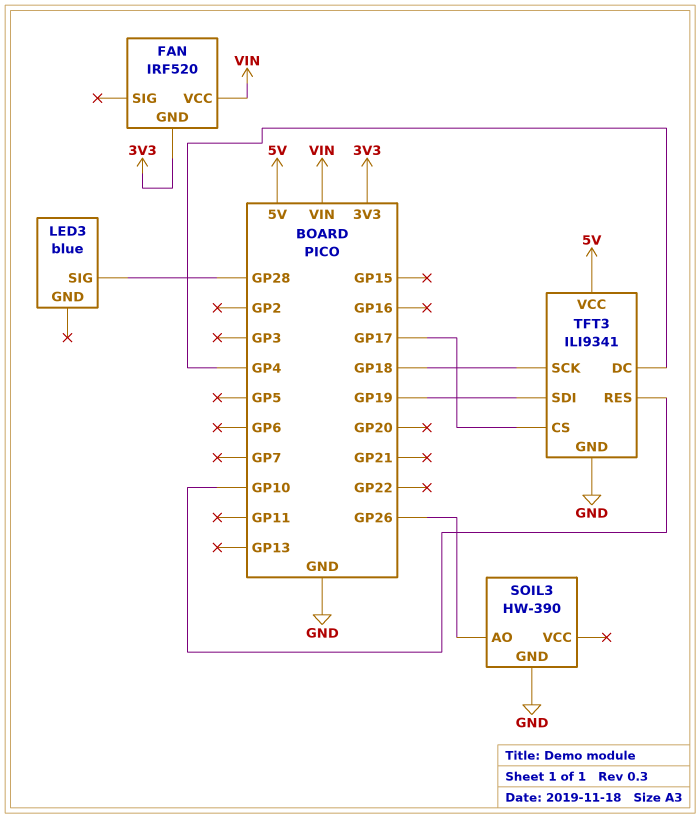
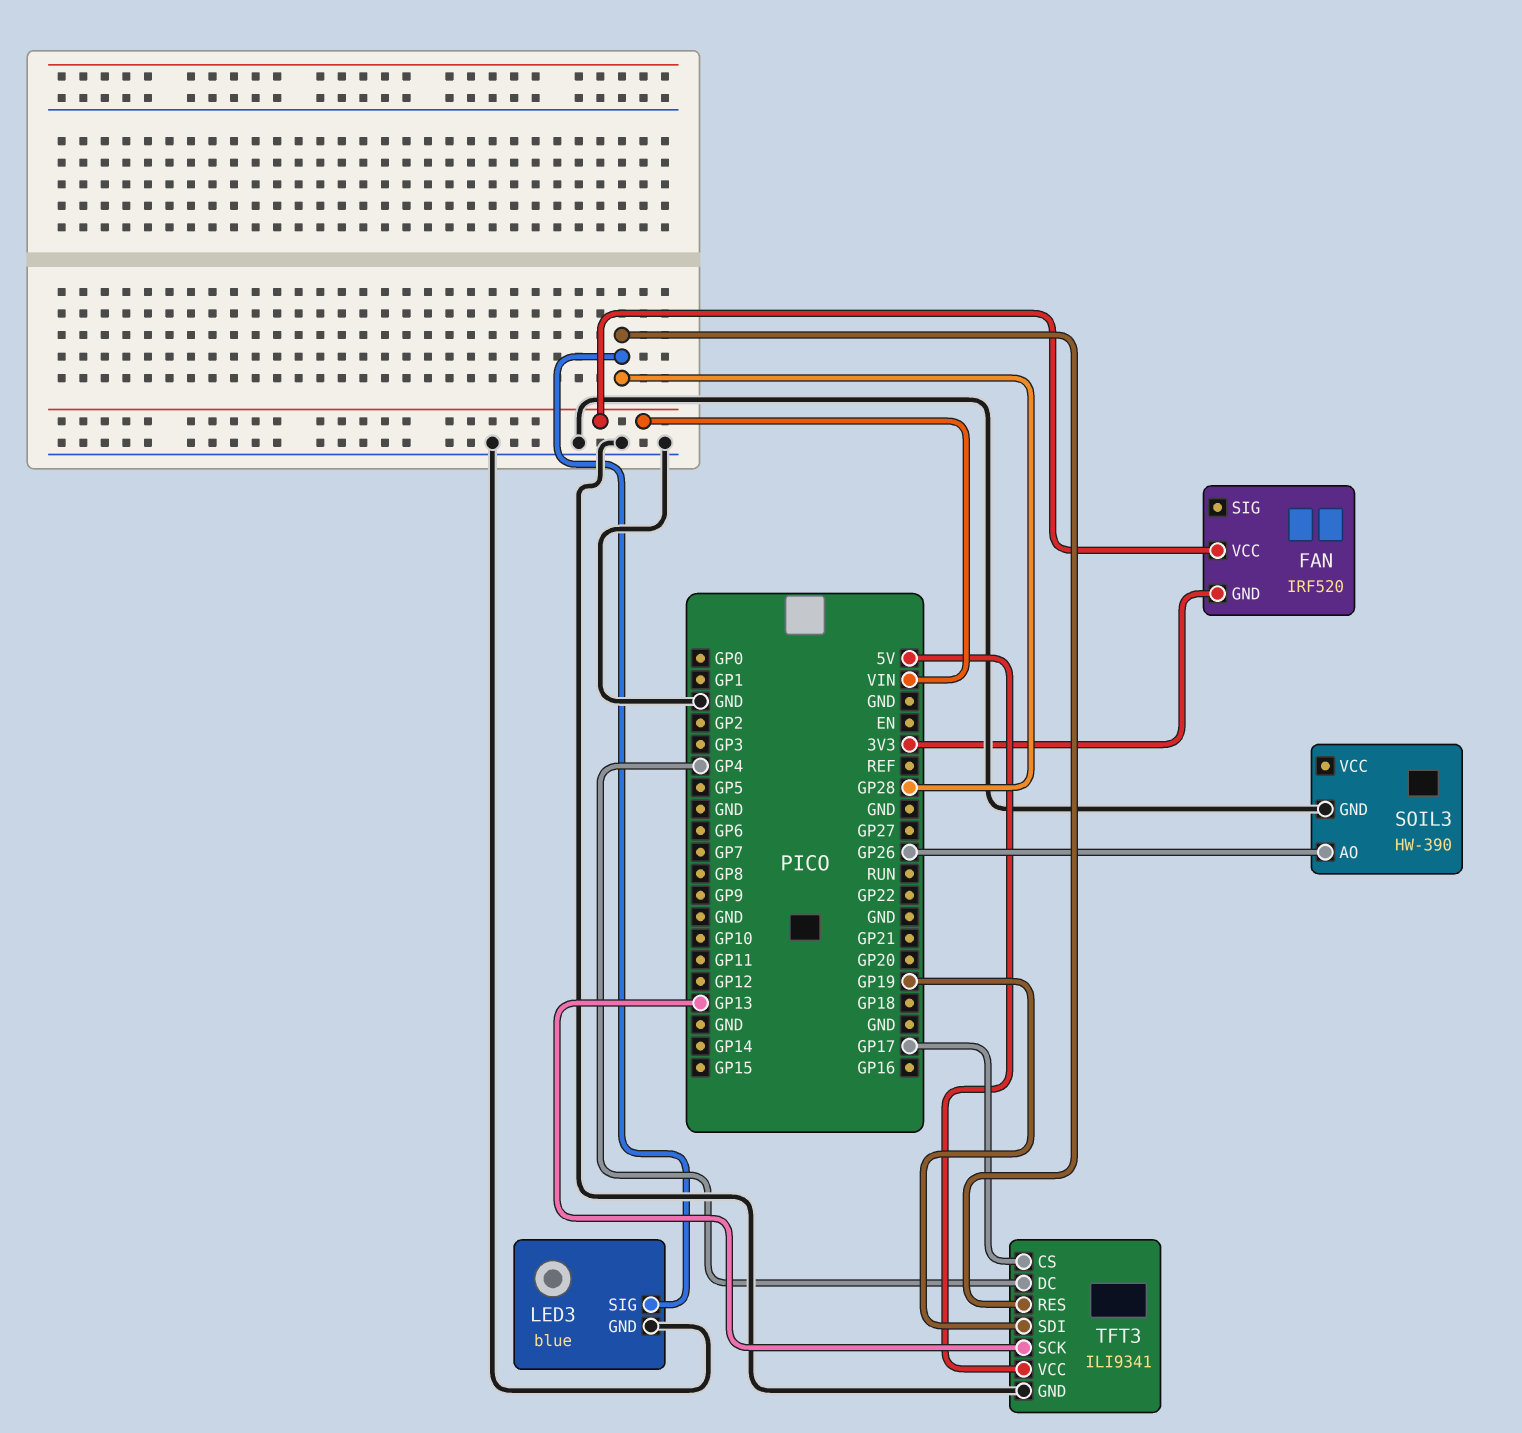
LED3 pin GND: none -> GND
TFT3 pin RES: GP10 -> GP28
TFT3 pin SCK: GP18 -> GP13

